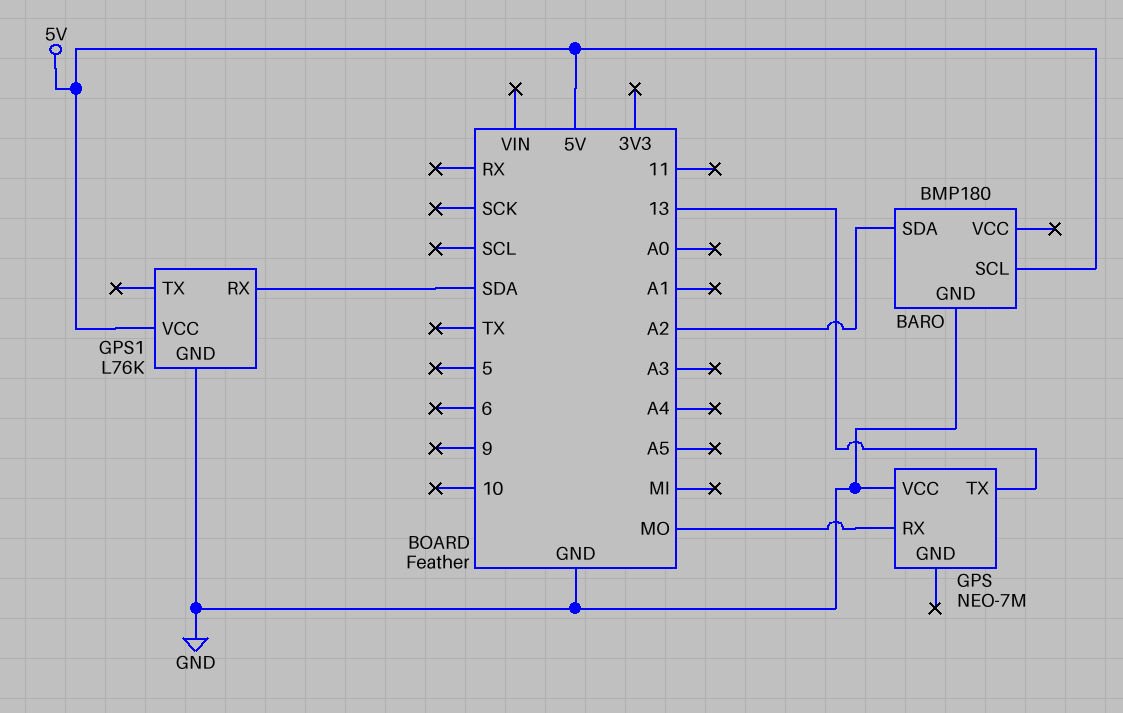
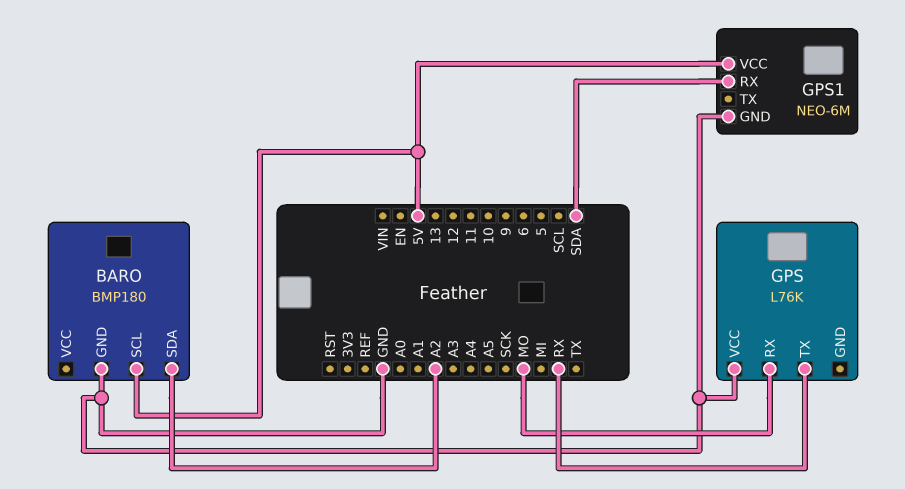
GPS: NEO-7M -> L76K
GPS pin TX: 13 -> RX
GPS1: L76K -> NEO-6M

